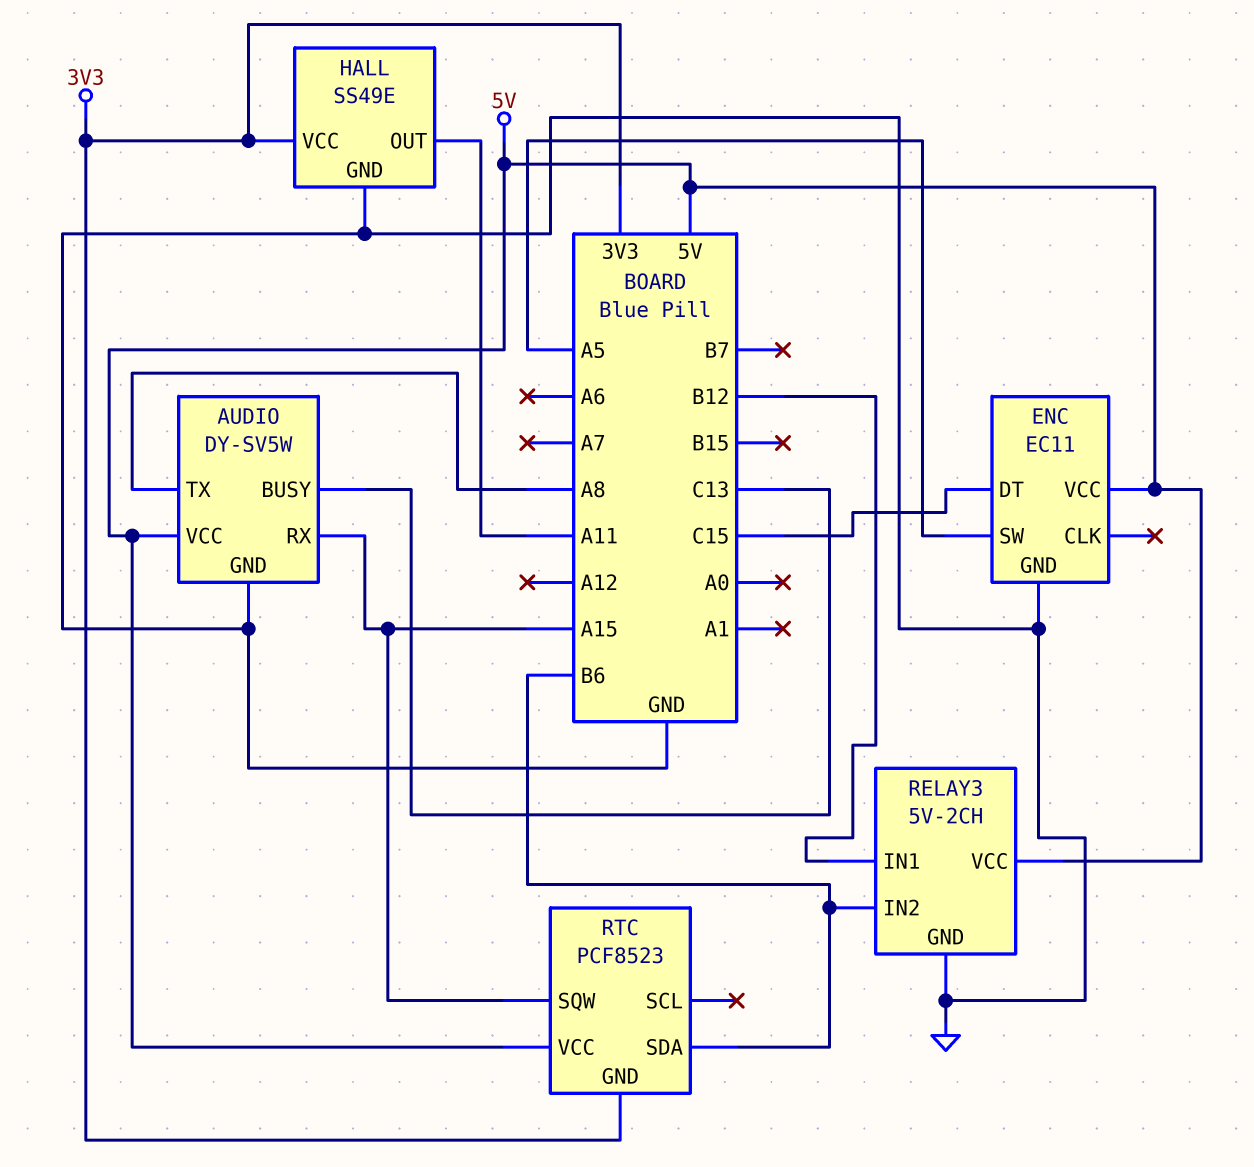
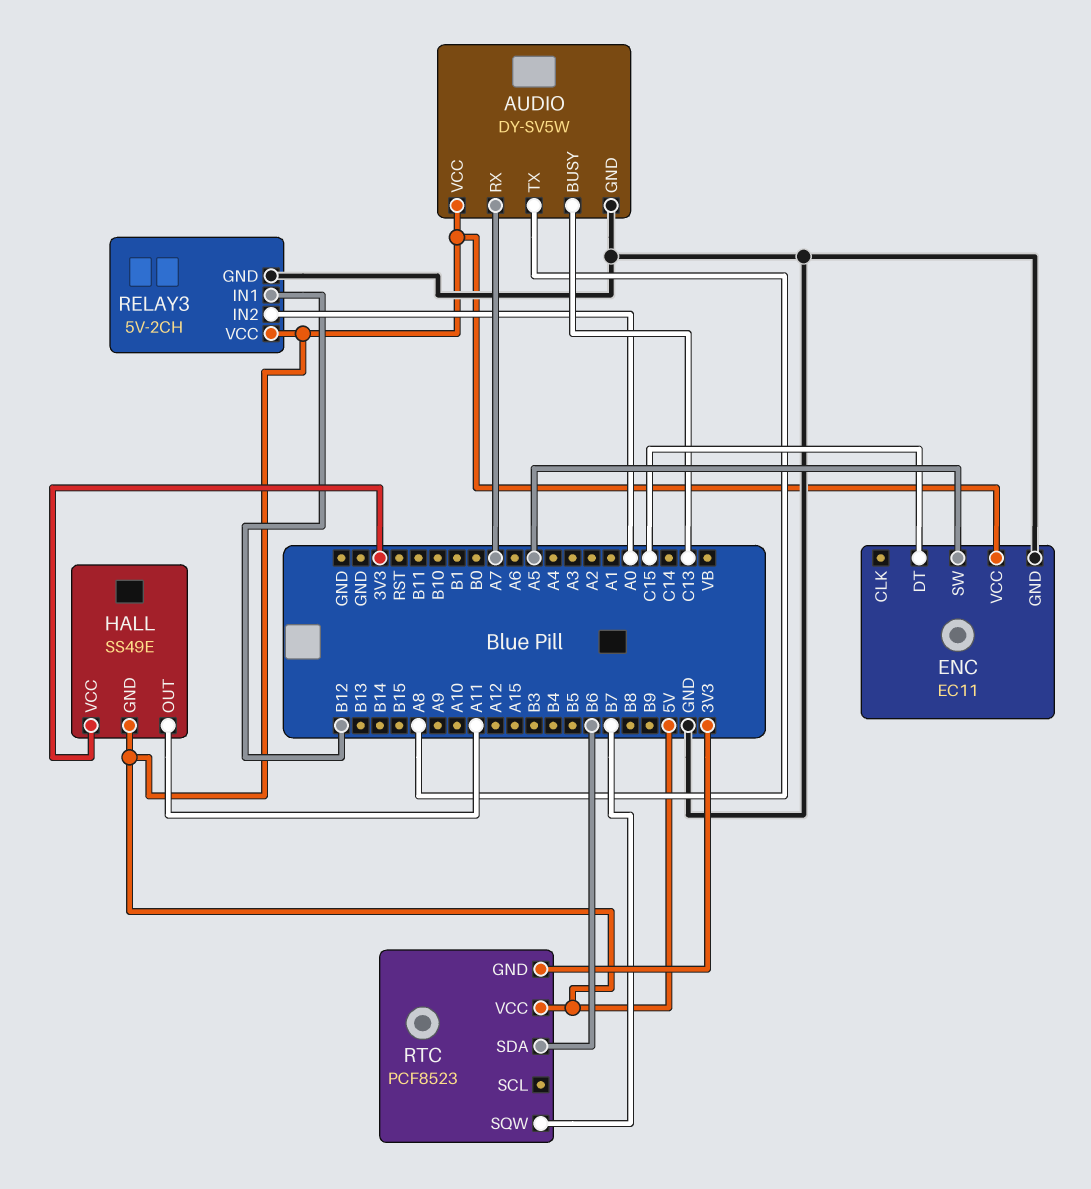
AUDIO pin RX: A15 -> A7
HALL pin GND: GND -> 5V
RELAY3 pin IN2: B6 -> A0
RTC pin SQW: A15 -> B7

